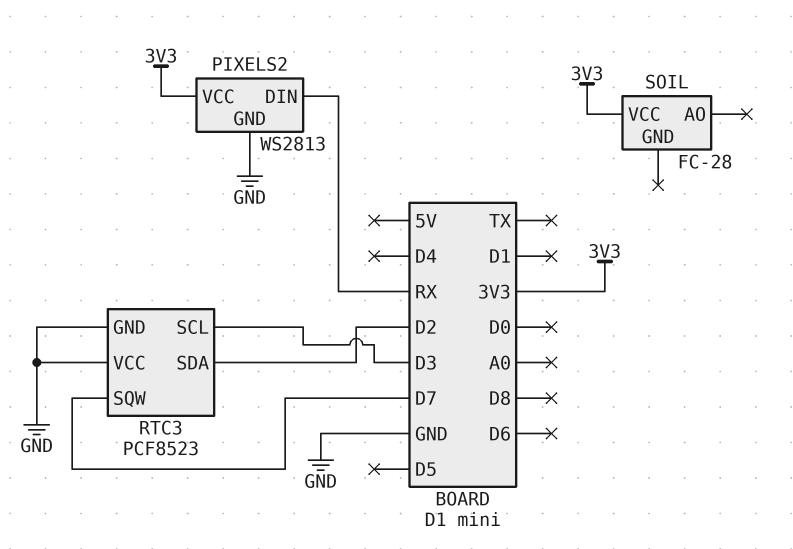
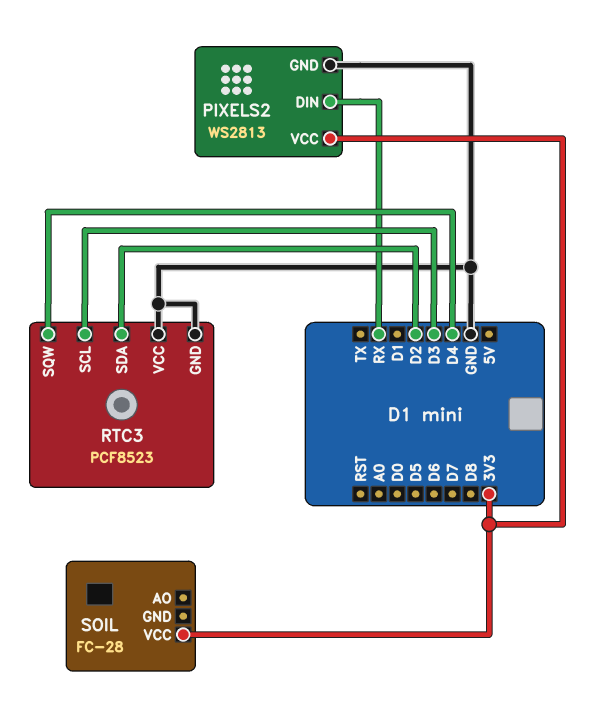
RTC3 pin SQW: D7 -> D4

